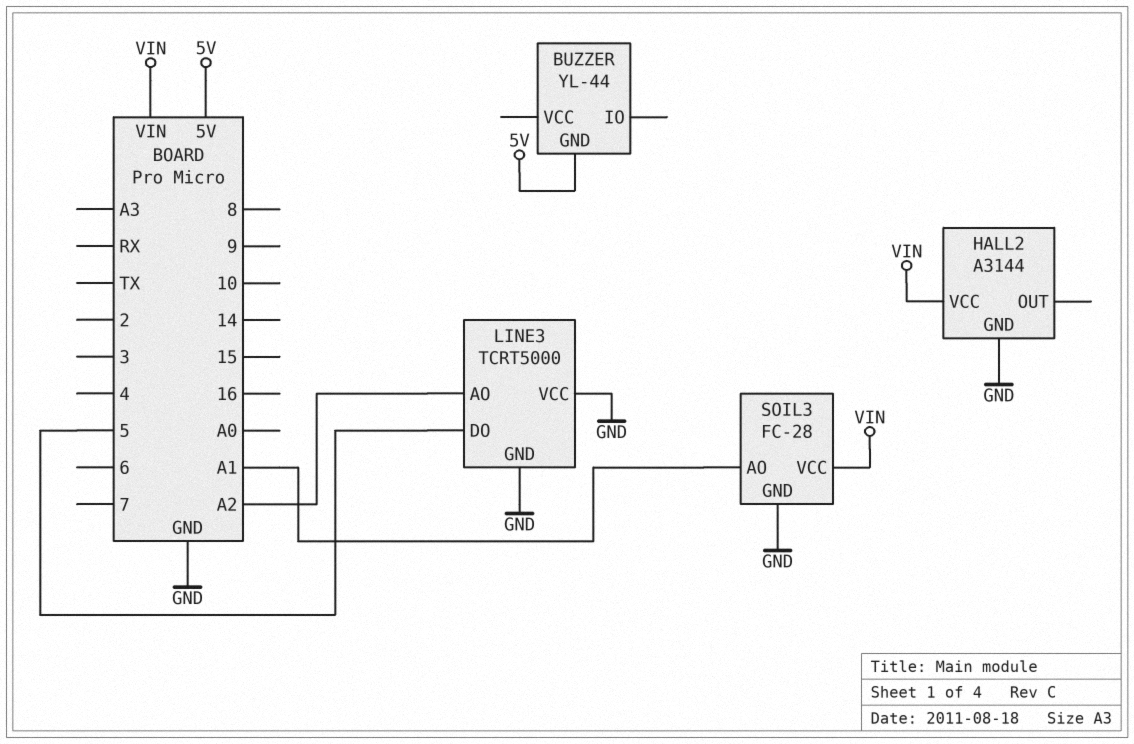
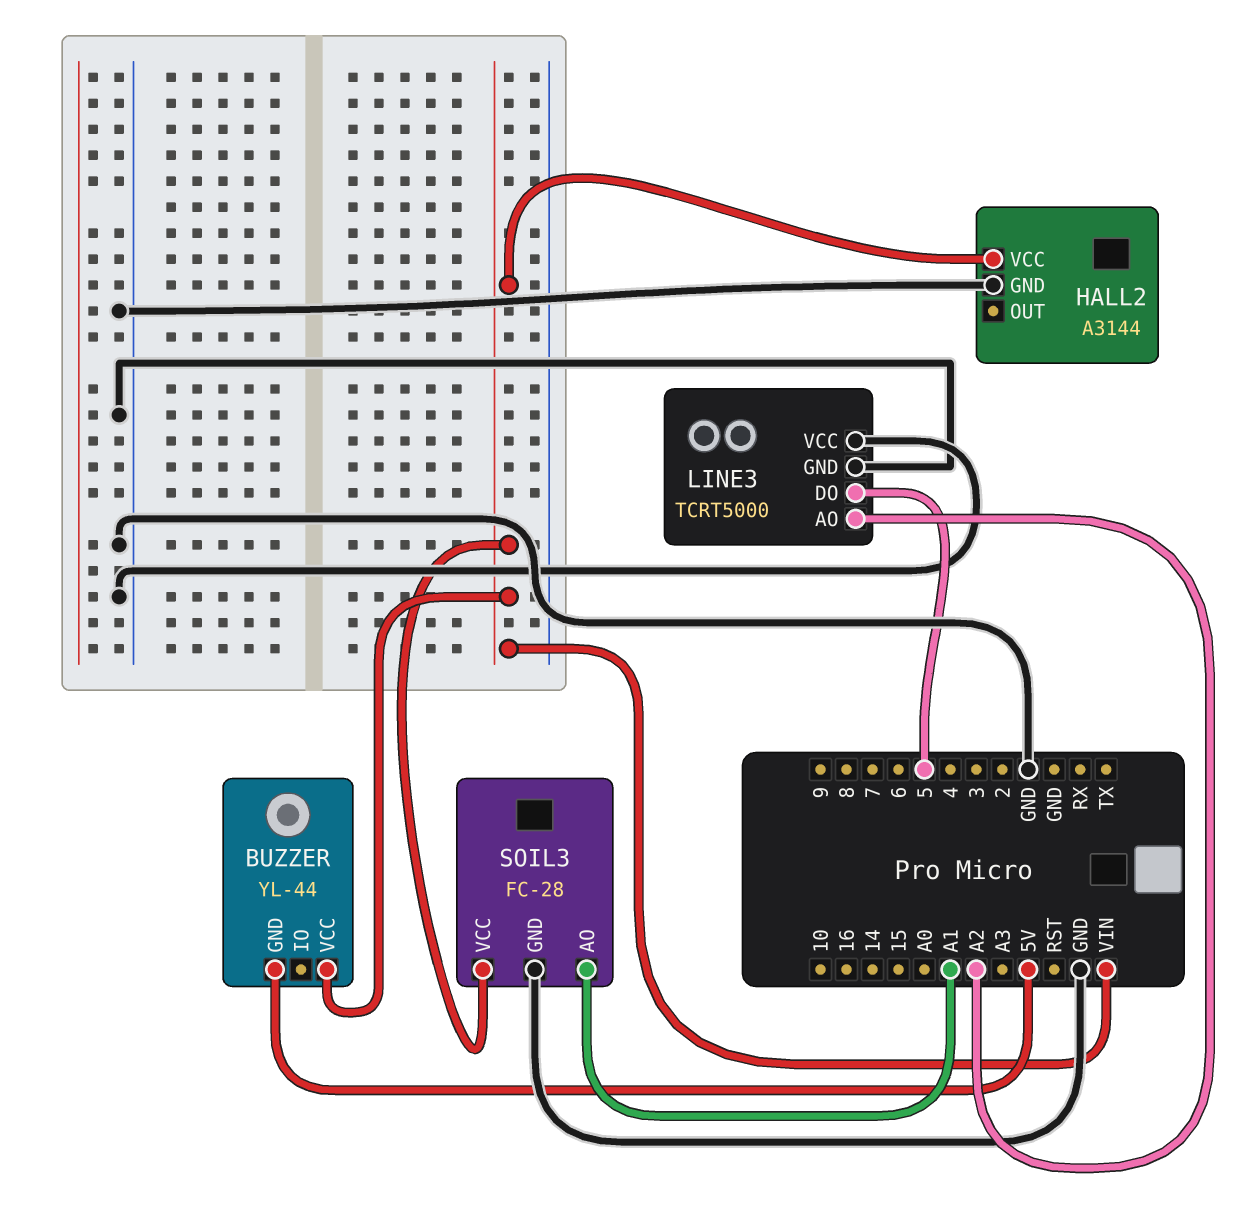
BUZZER pin VCC: none -> VIN

